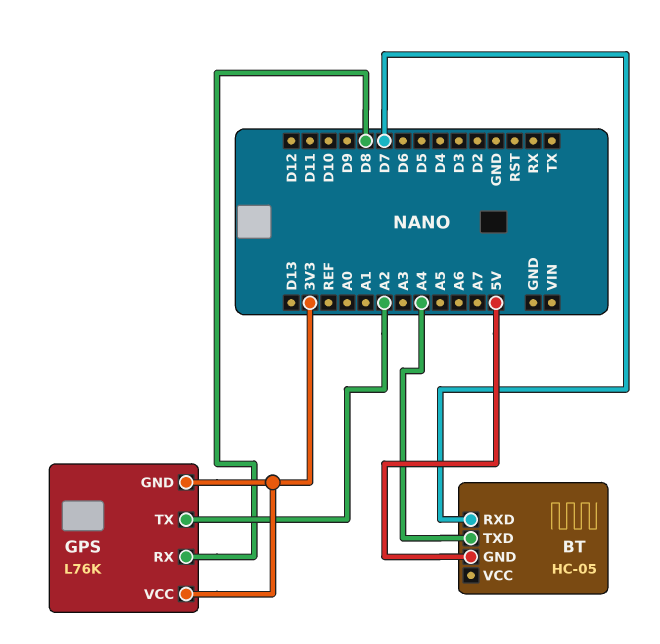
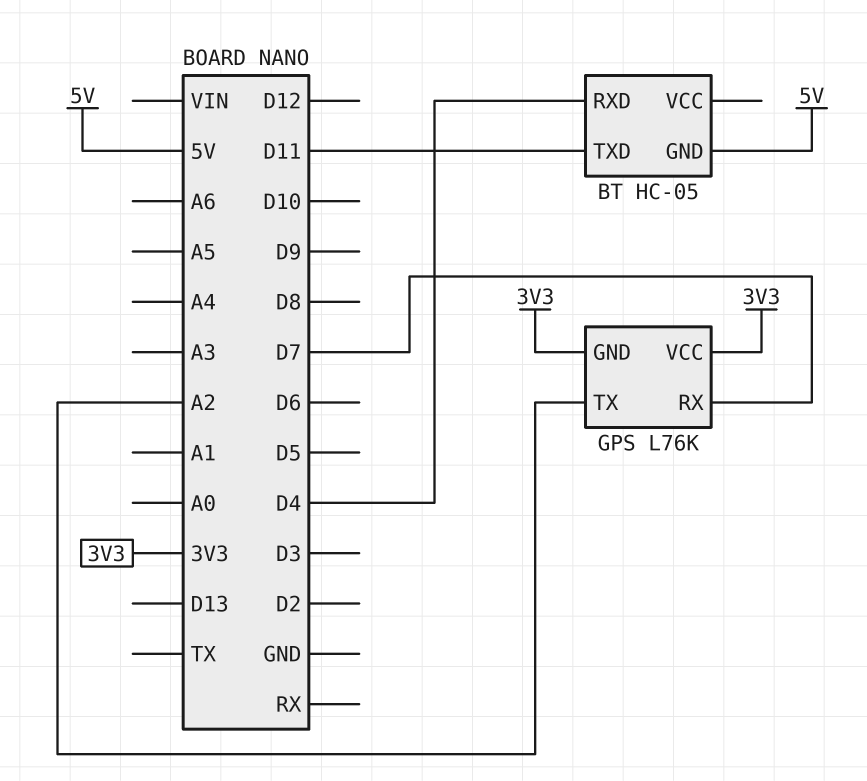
BT pin RXD: D7 -> D4
BT pin TXD: A4 -> D11
GPS pin RX: D8 -> D7

